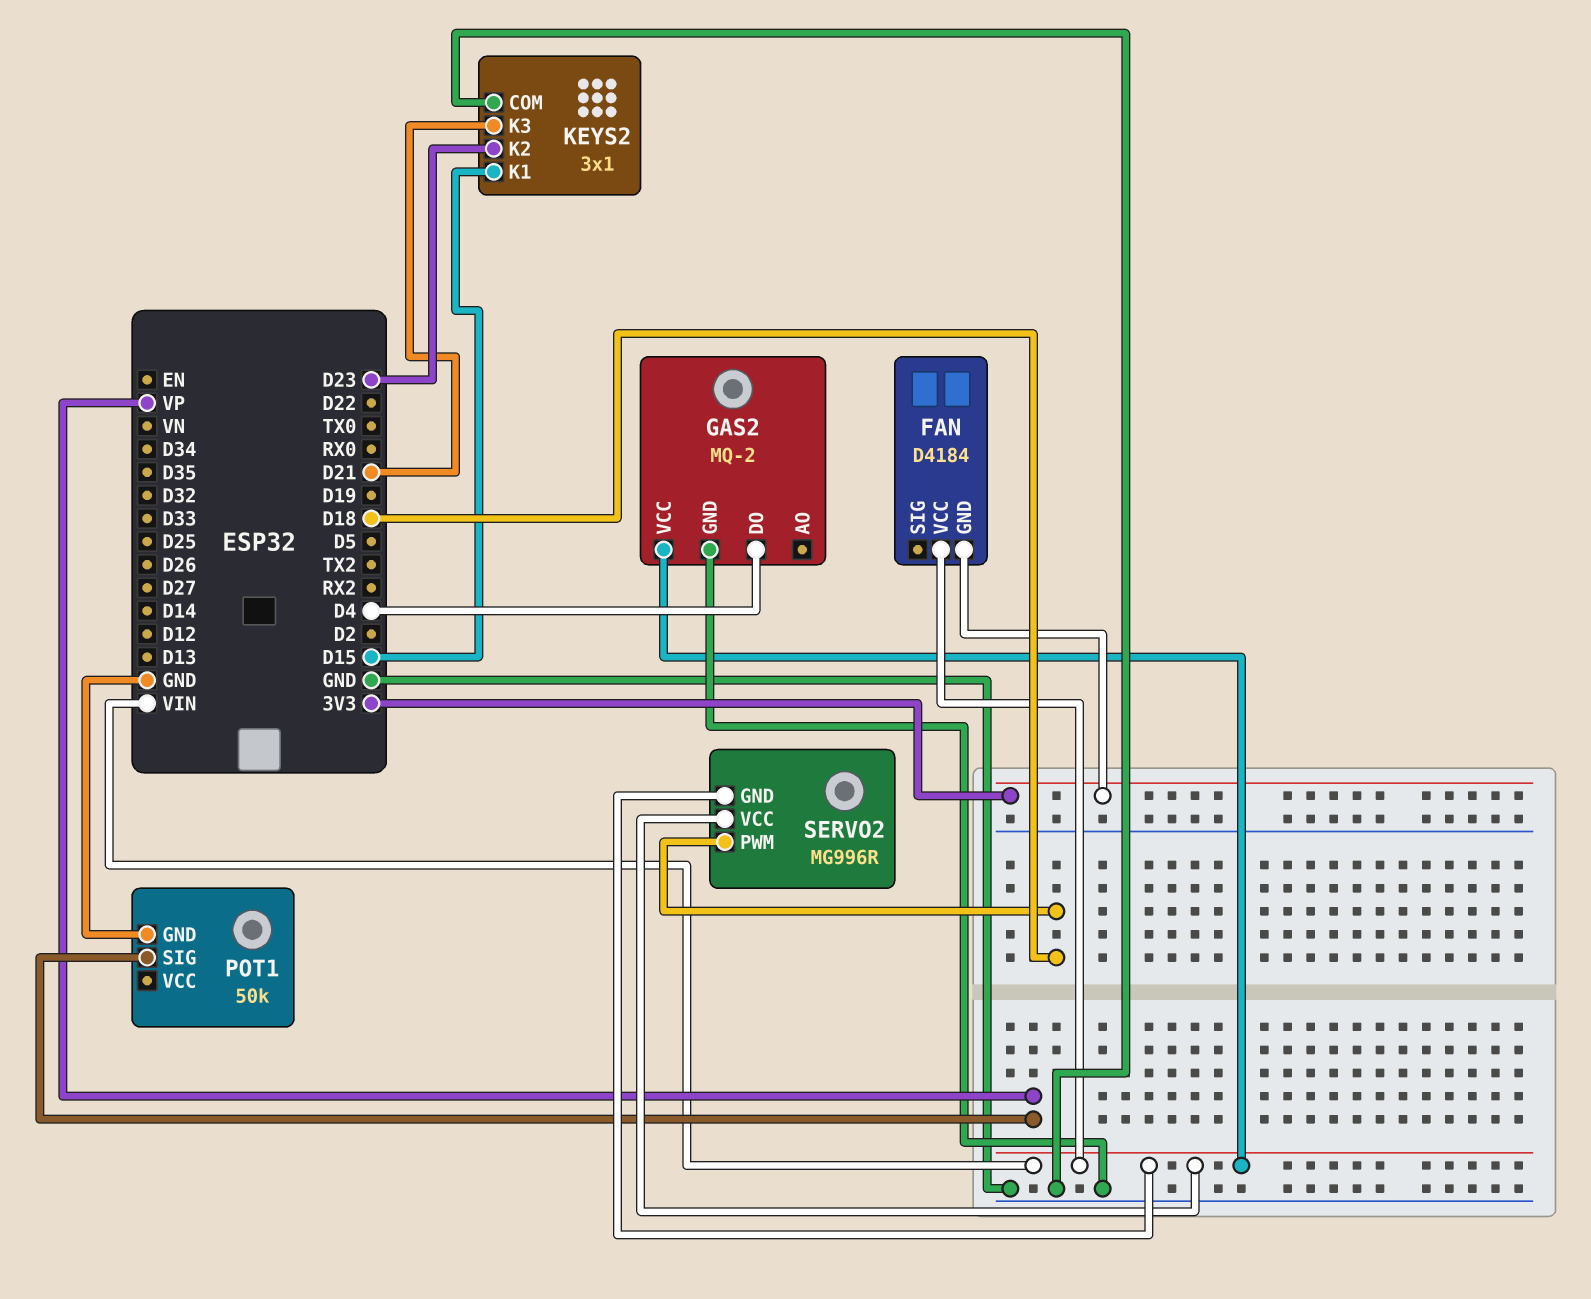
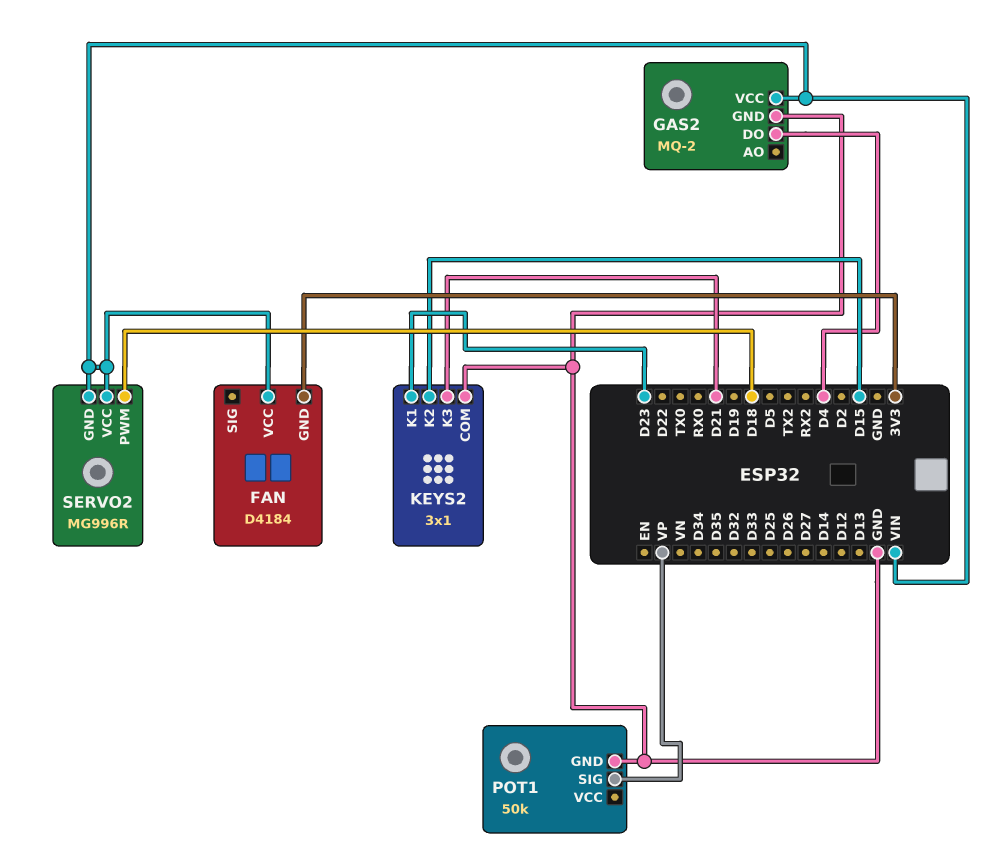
KEYS2 pin K1: D15 -> D23
KEYS2 pin K2: D23 -> D15

